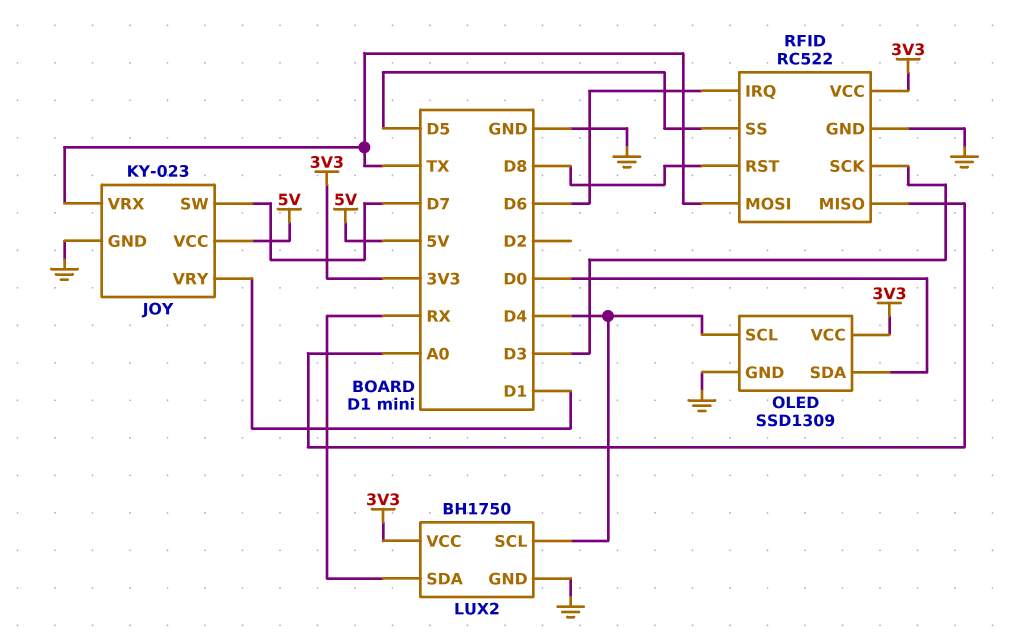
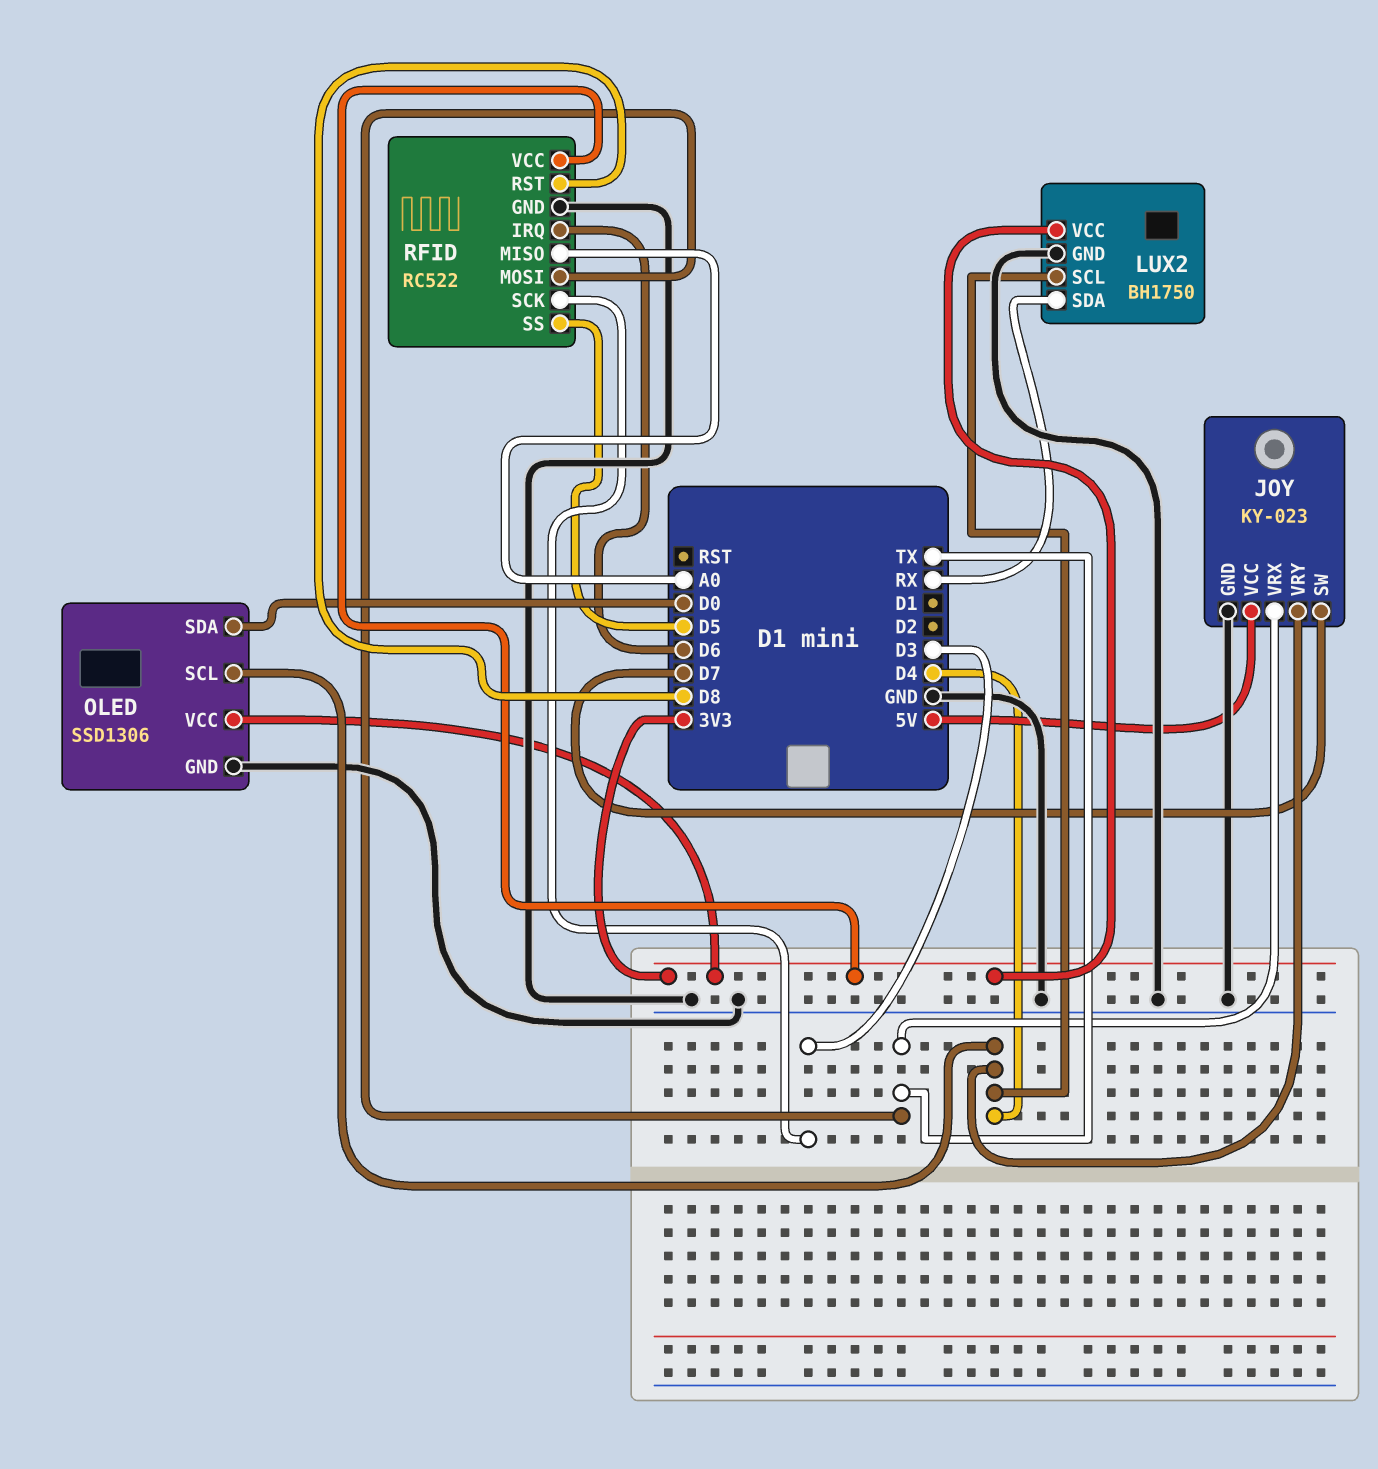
JOY pin VRY: D1 -> D4
OLED: SSD1309 -> SSD1306

